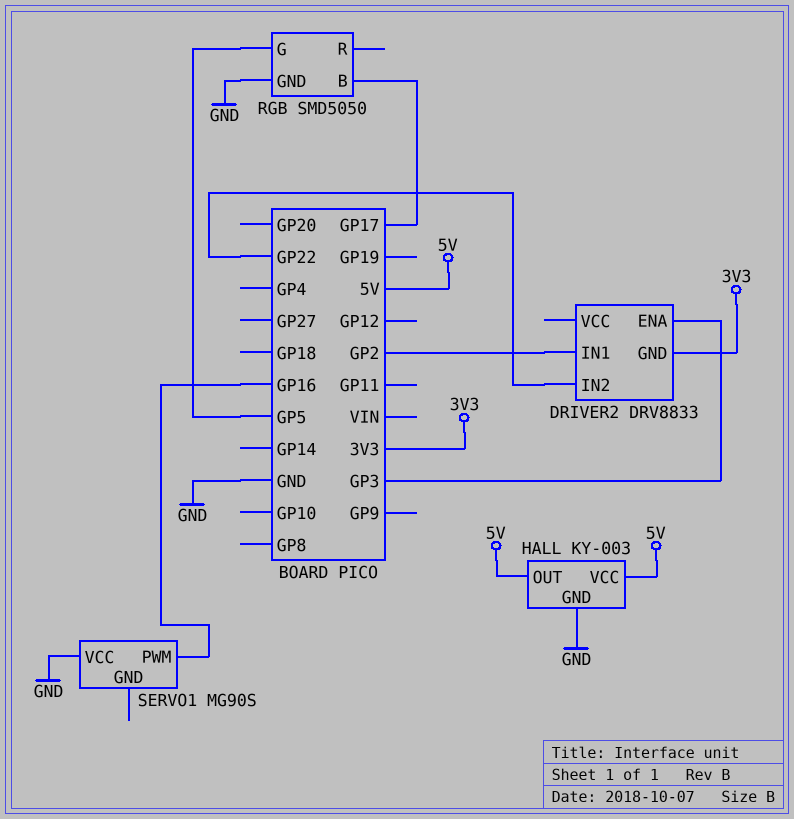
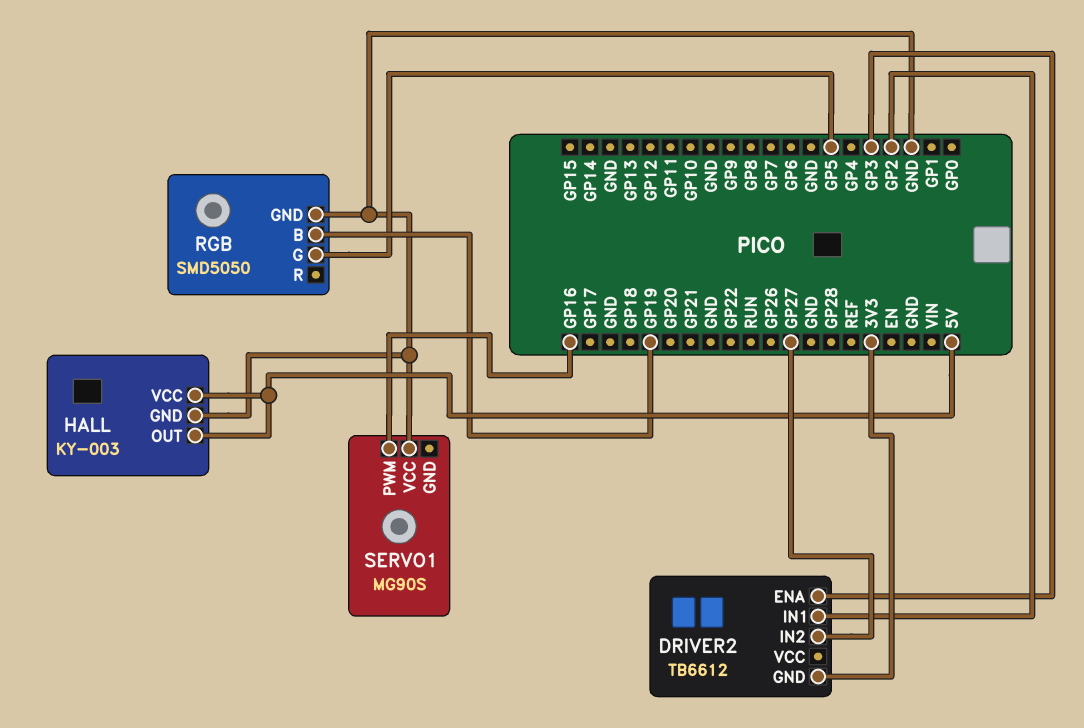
DRIVER2: DRV8833 -> TB6612
DRIVER2 pin IN2: GP22 -> GP27
RGB pin B: GP17 -> GP19

